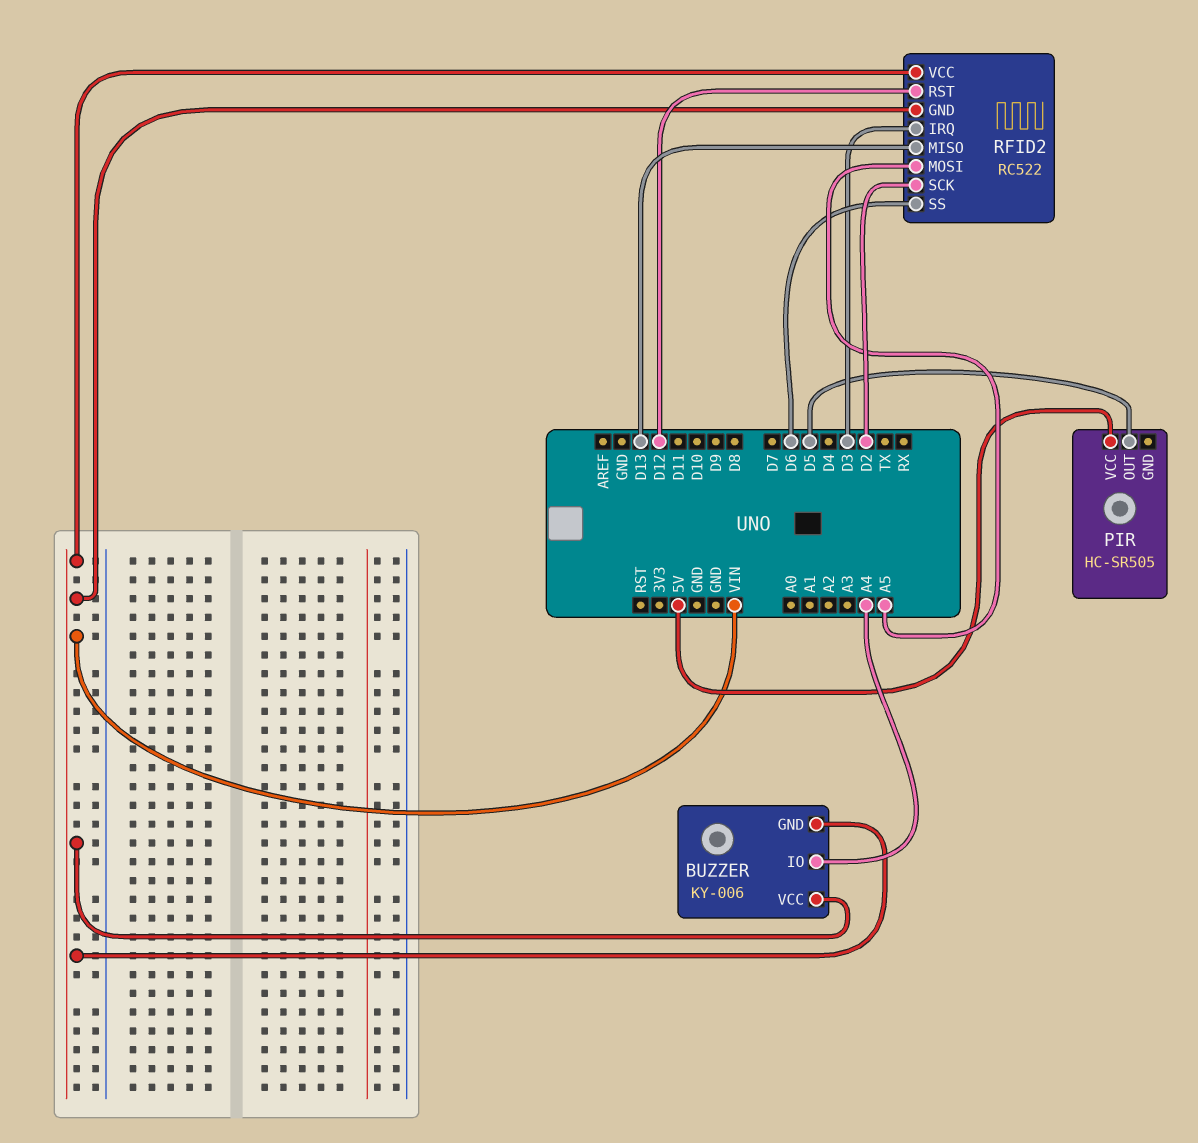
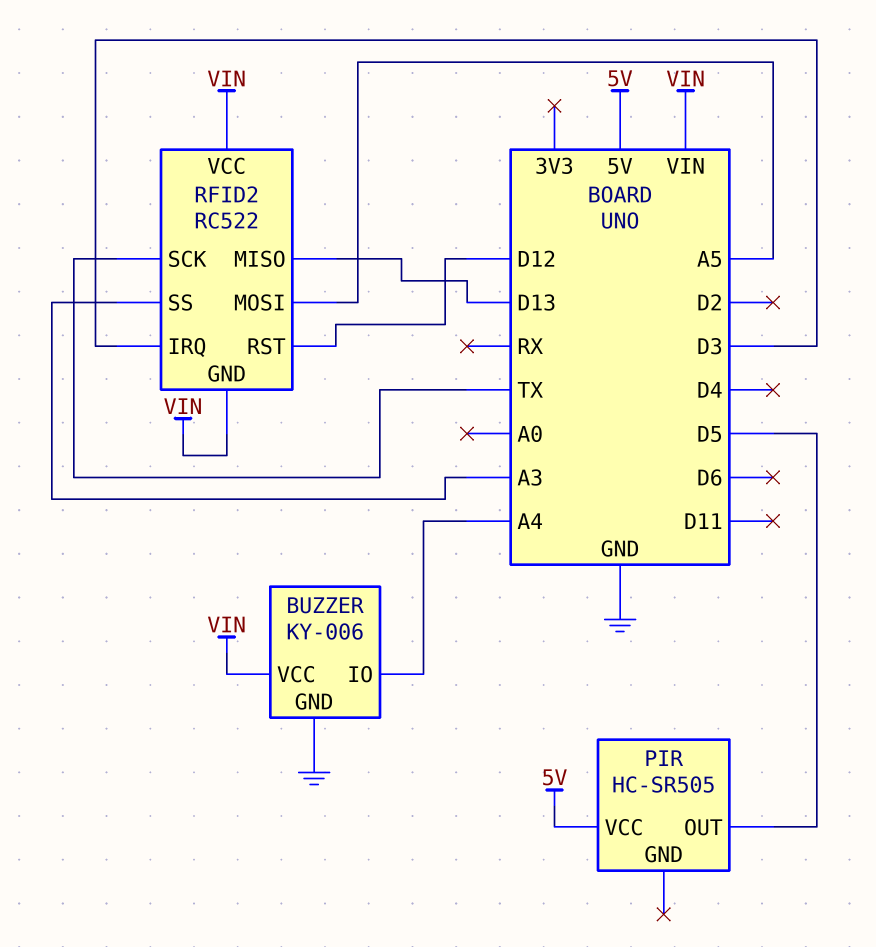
BUZZER pin GND: VIN -> GND
RFID2 pin SCK: D2 -> TX
RFID2 pin SS: D6 -> A3

